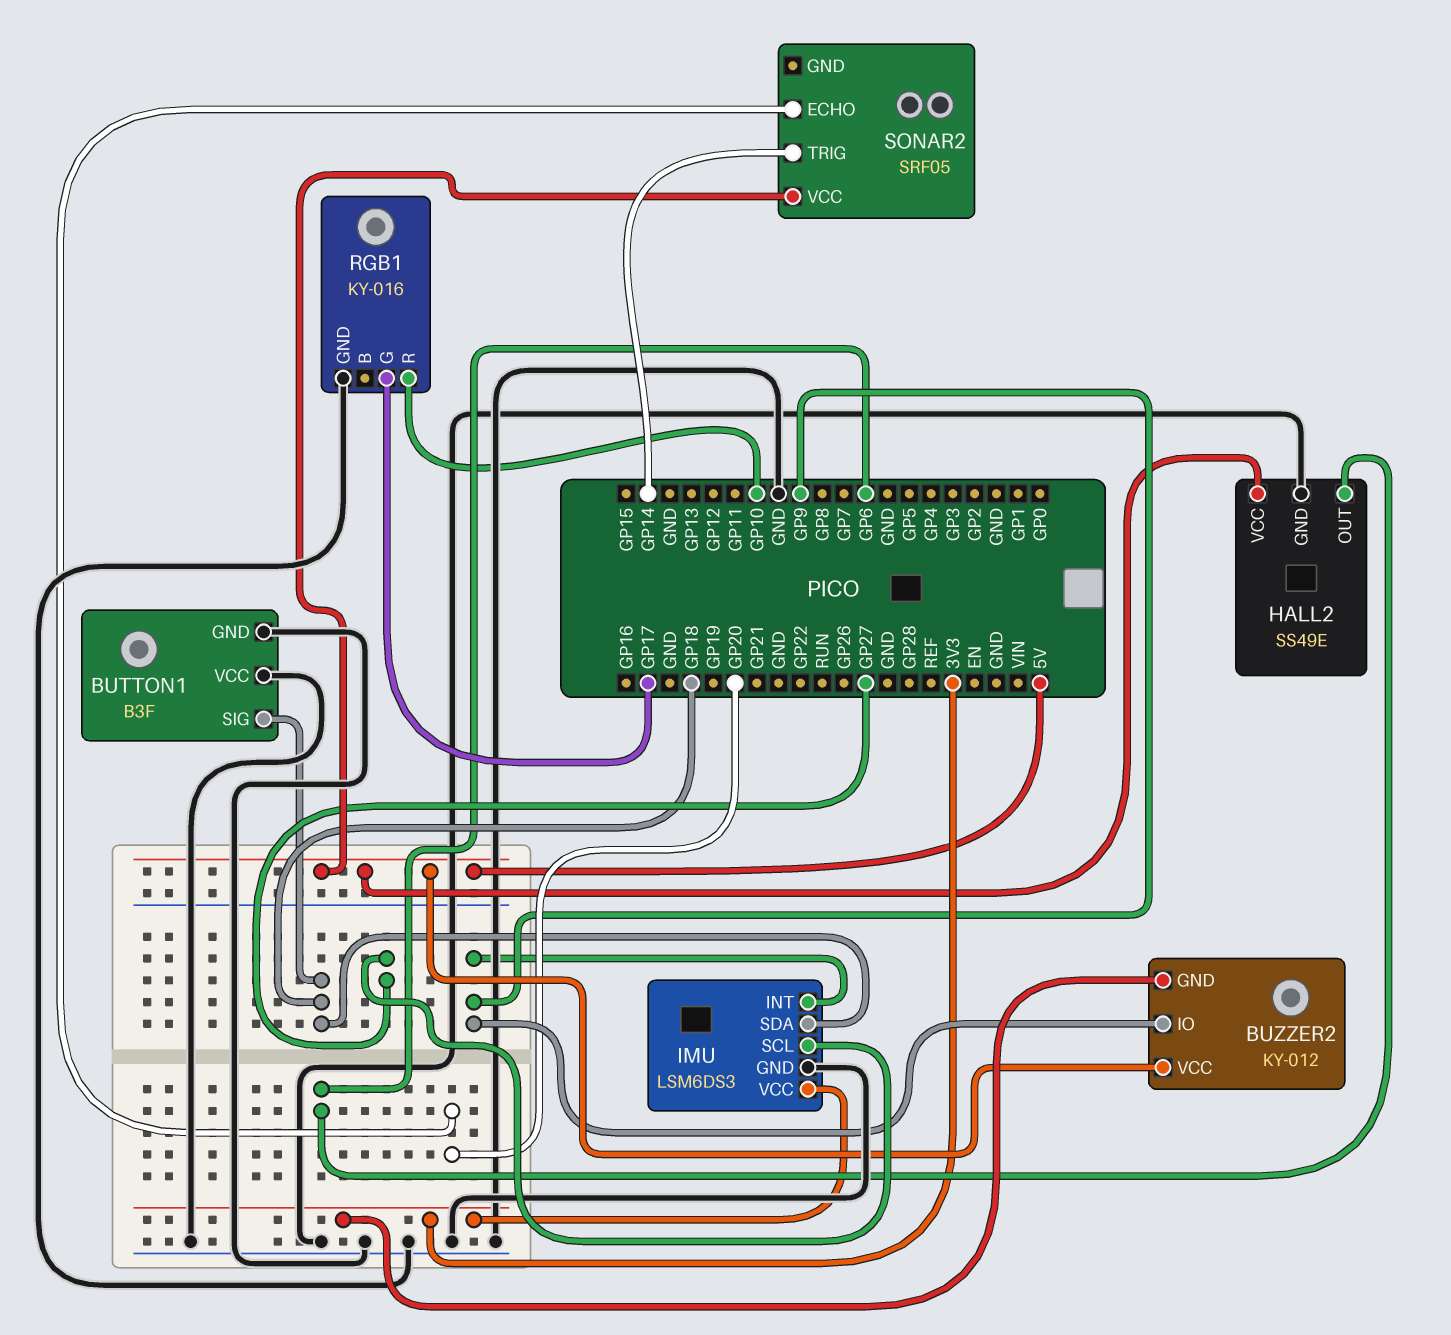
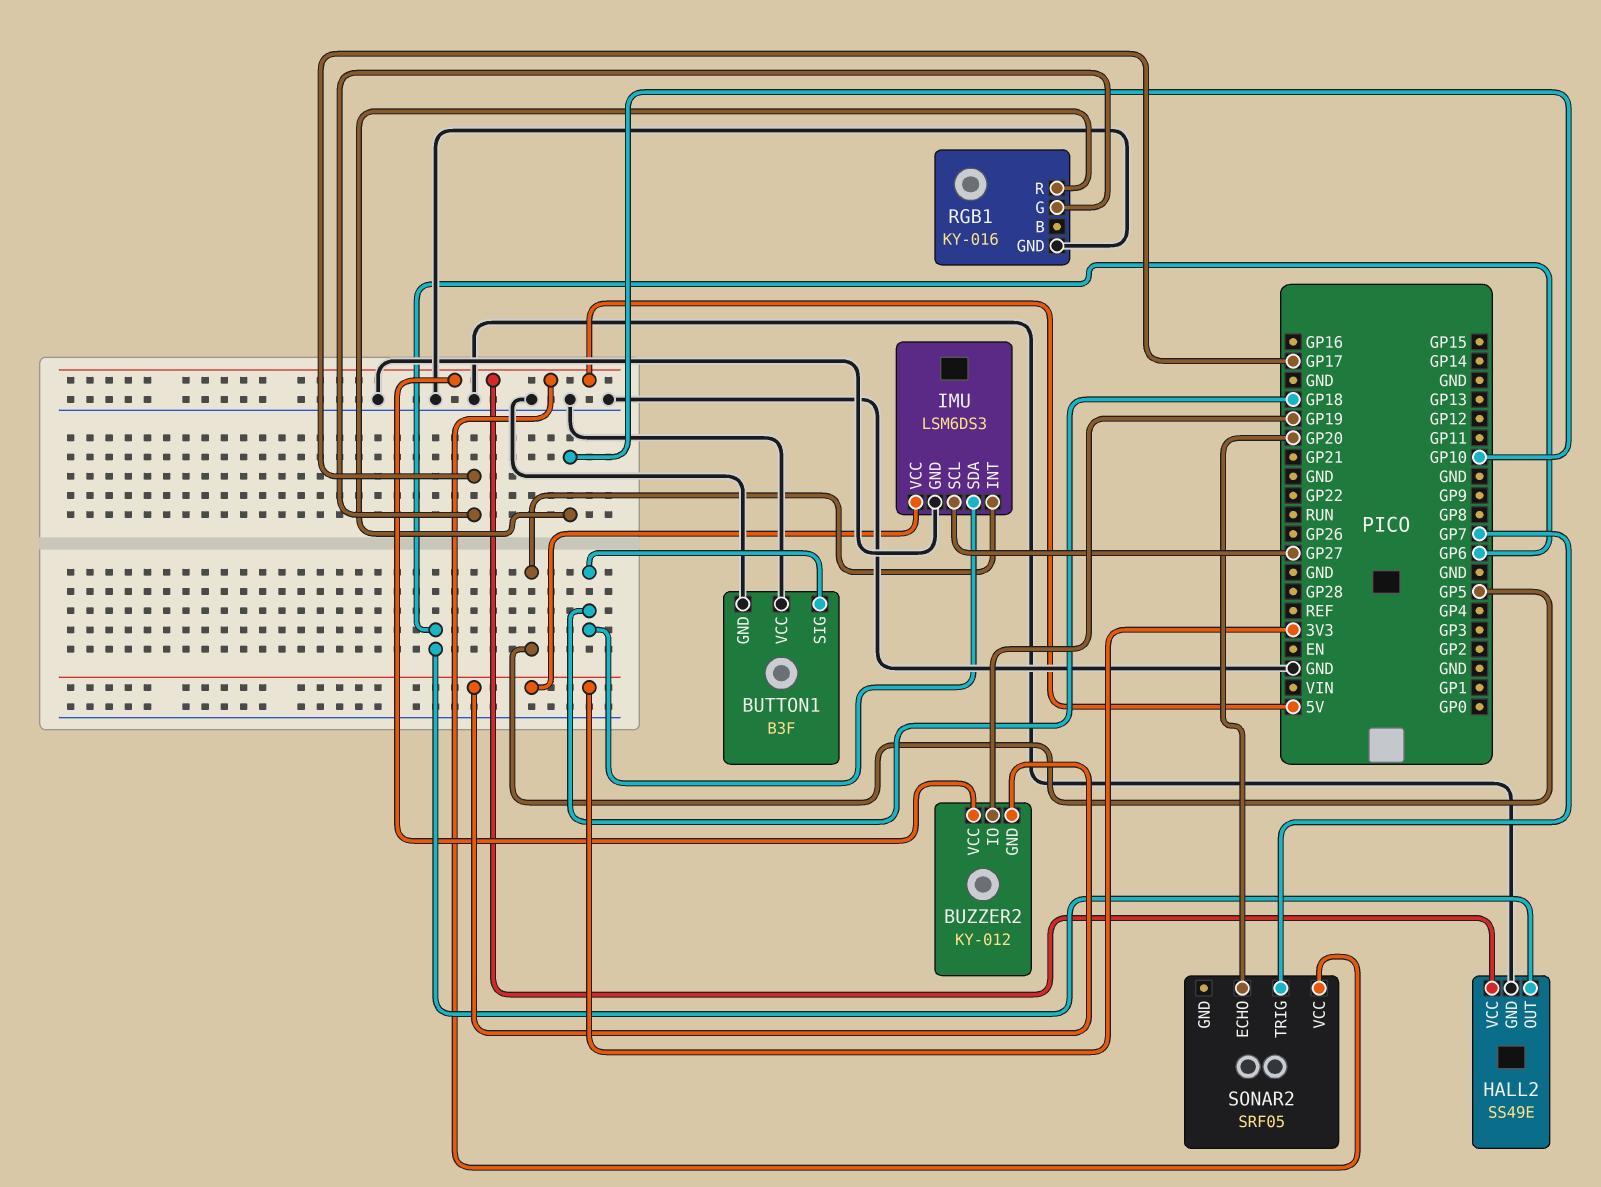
BUZZER2 pin IO: GP9 -> GP19
IMU pin INT: GP9 -> GP5
SONAR2 pin TRIG: GP14 -> GP7

